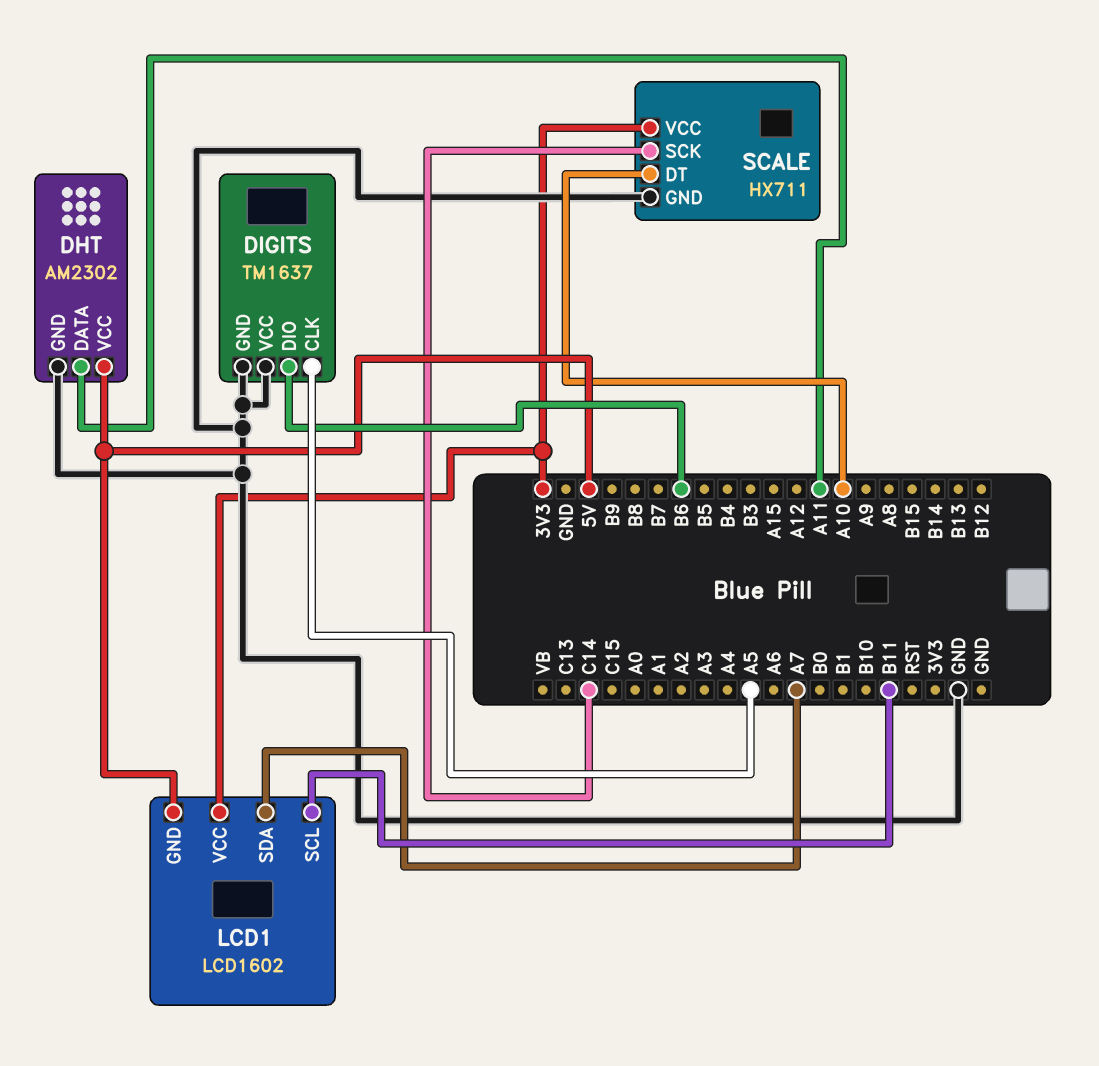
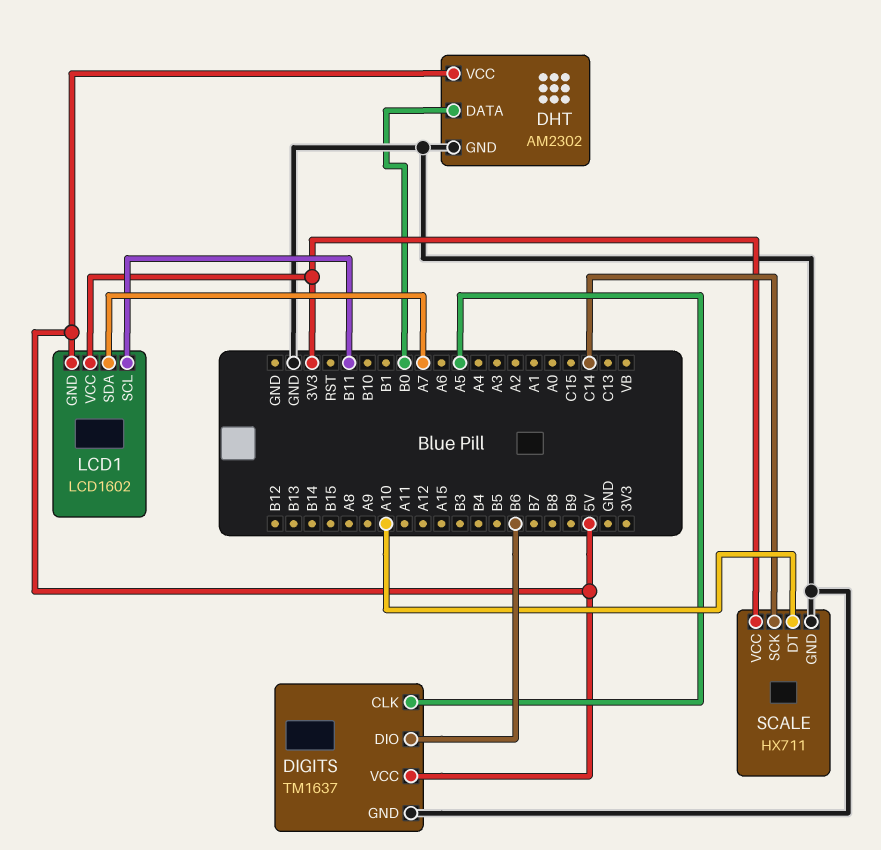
DHT pin DATA: A11 -> B0
DIGITS pin VCC: GND -> 5V

